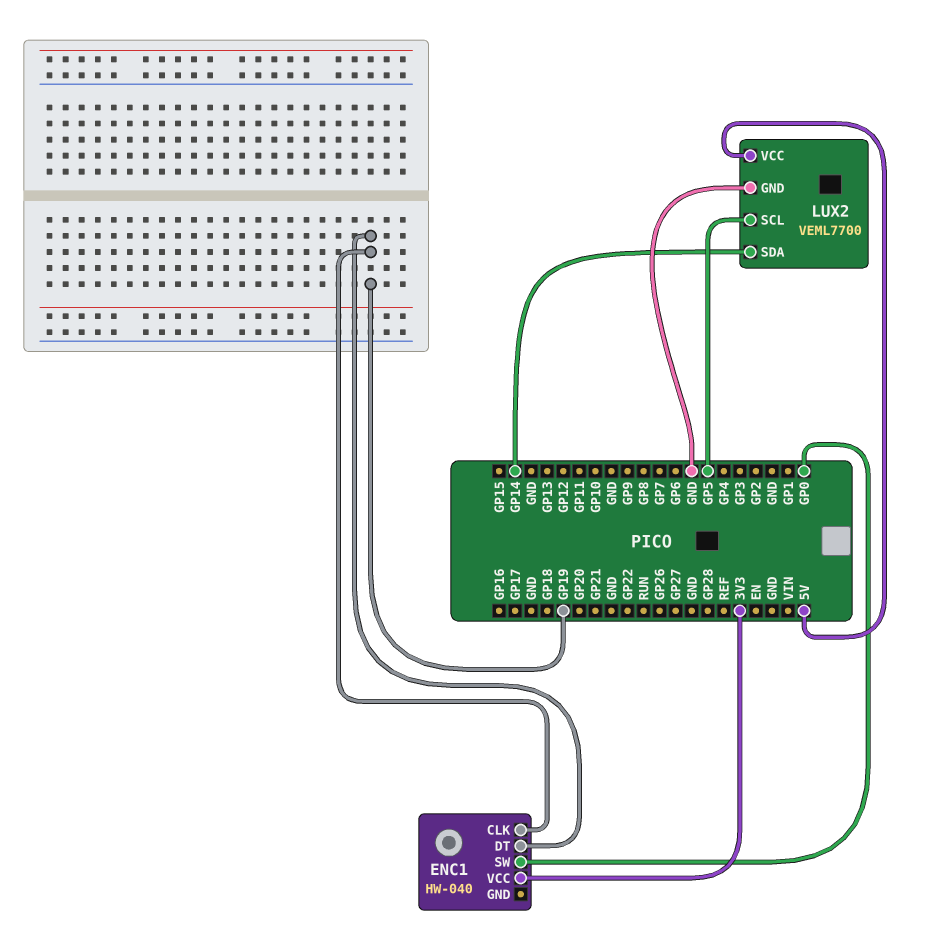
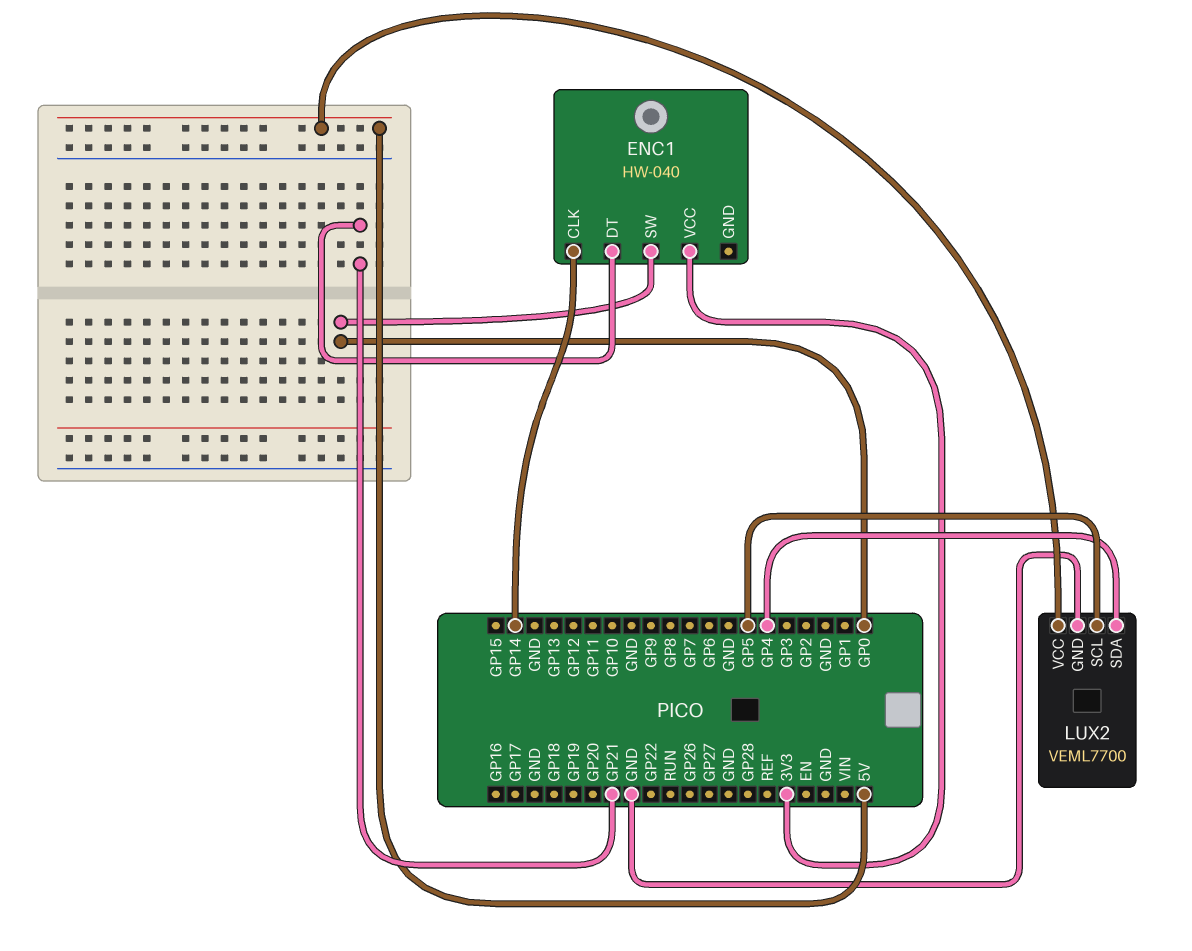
ENC1 pin CLK: GP19 -> GP14
ENC1 pin DT: GP19 -> GP21
LUX2 pin SDA: GP14 -> GP4

